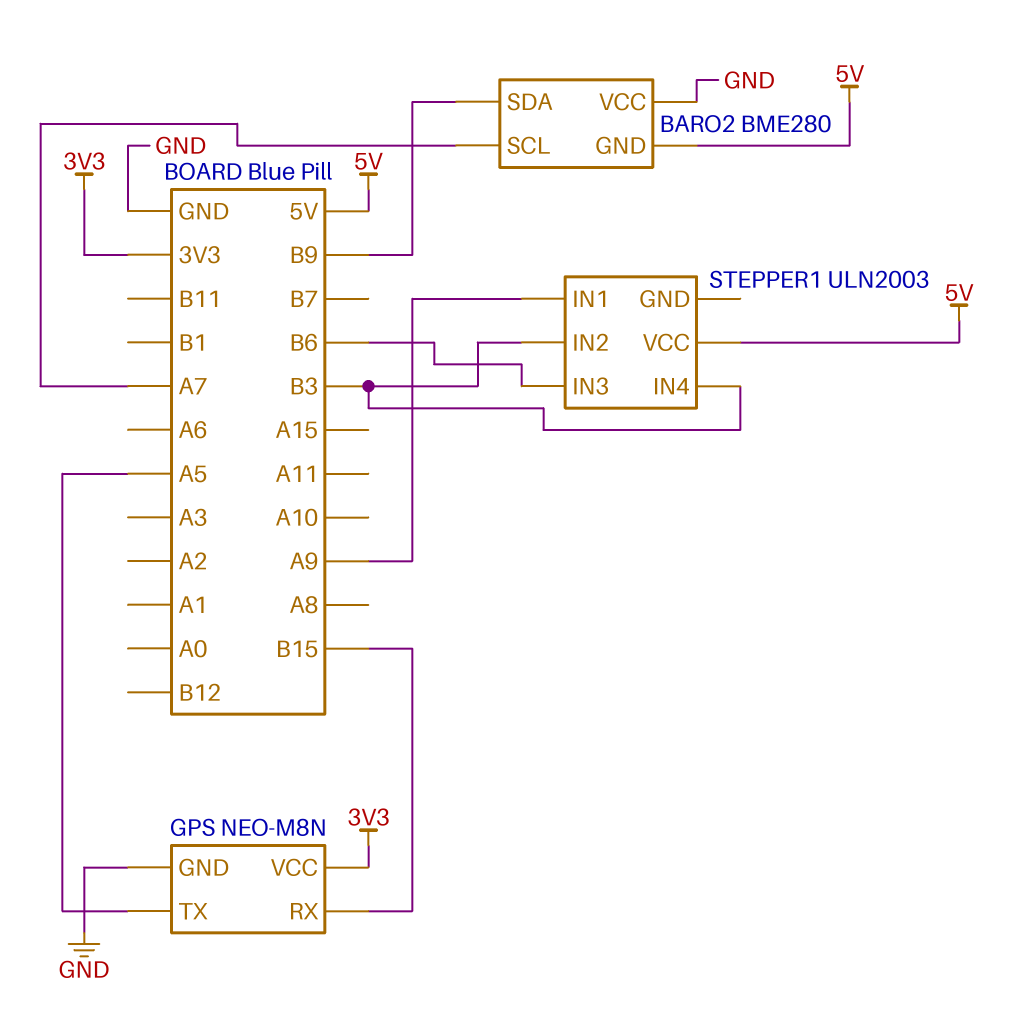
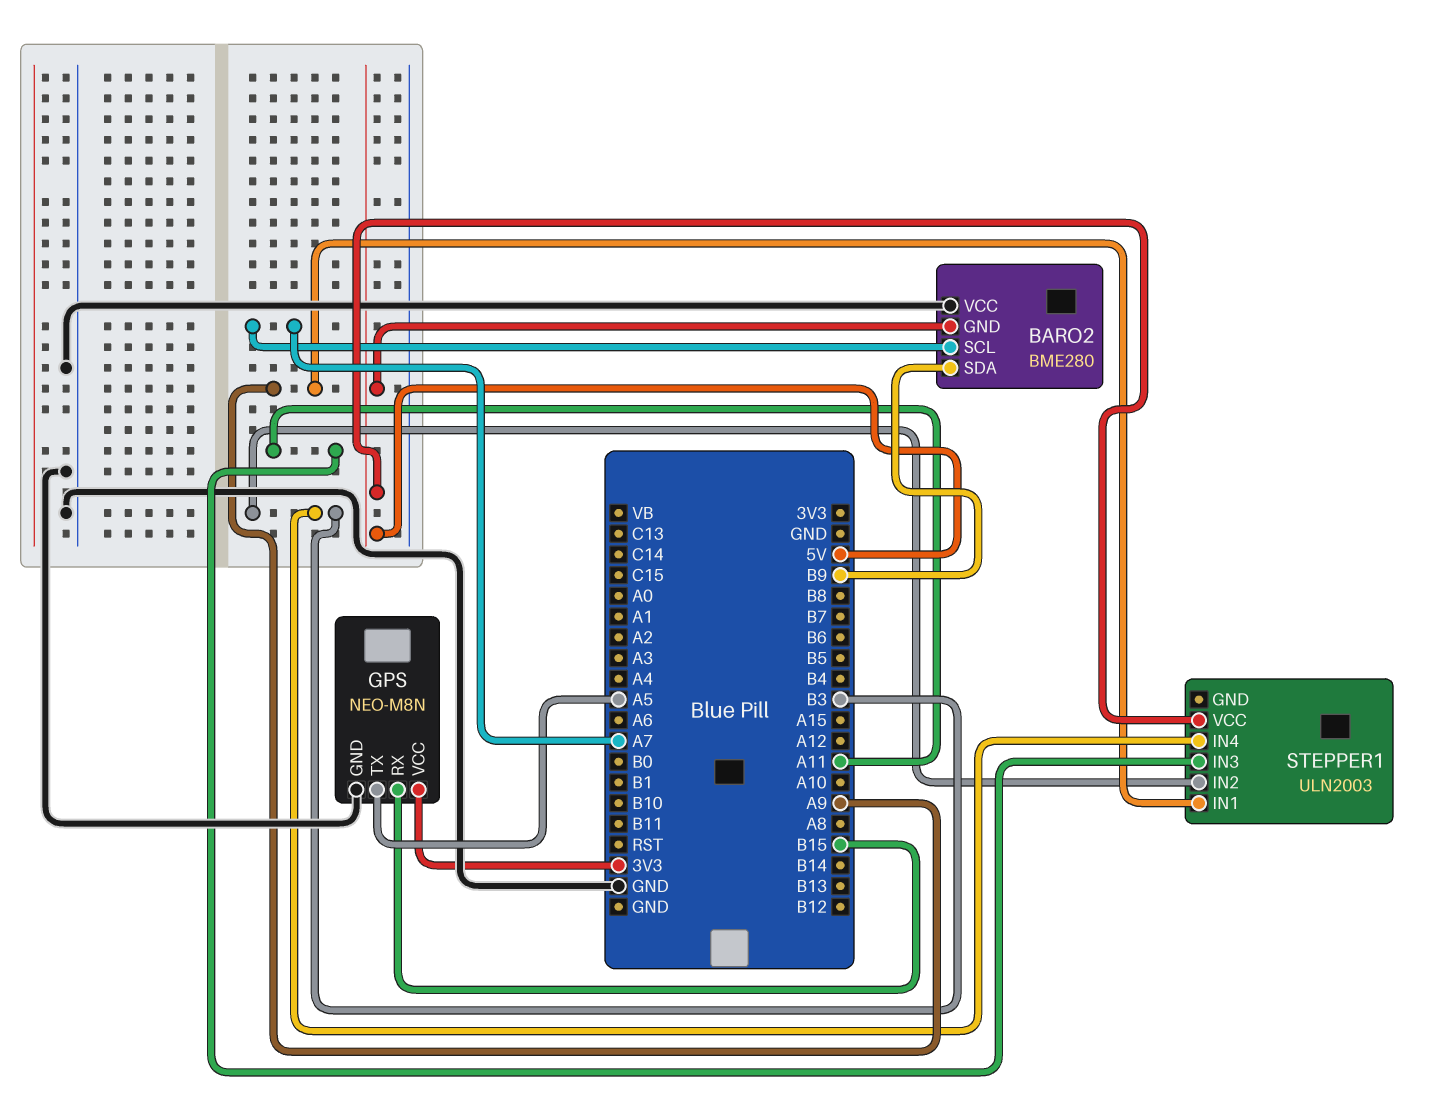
STEPPER1 pin IN3: B6 -> A11

